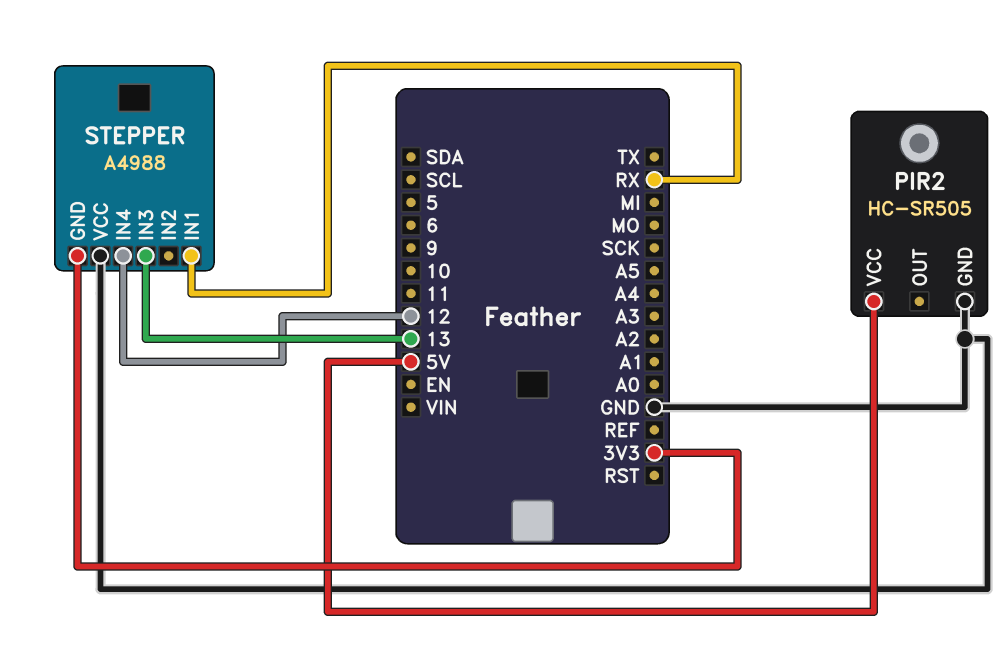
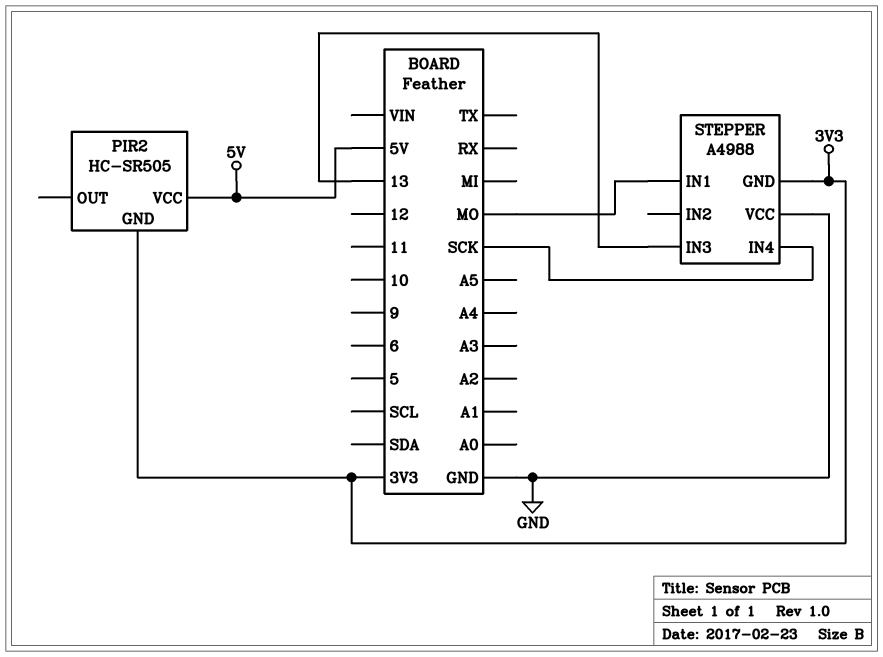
PIR2 pin GND: GND -> 3V3
STEPPER pin IN1: RX -> MO
STEPPER pin IN4: 12 -> SCK

